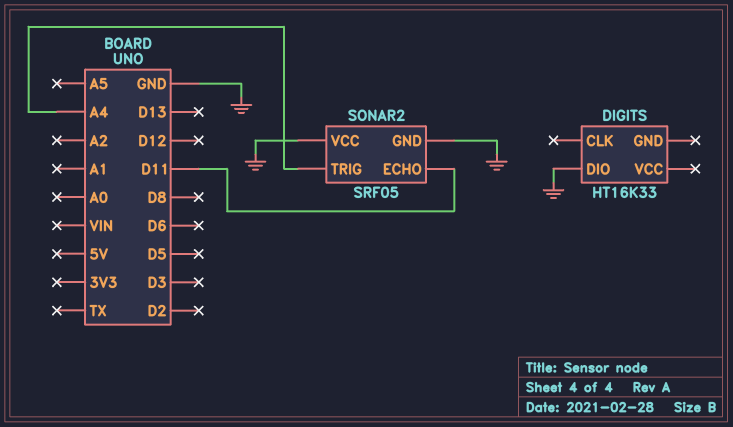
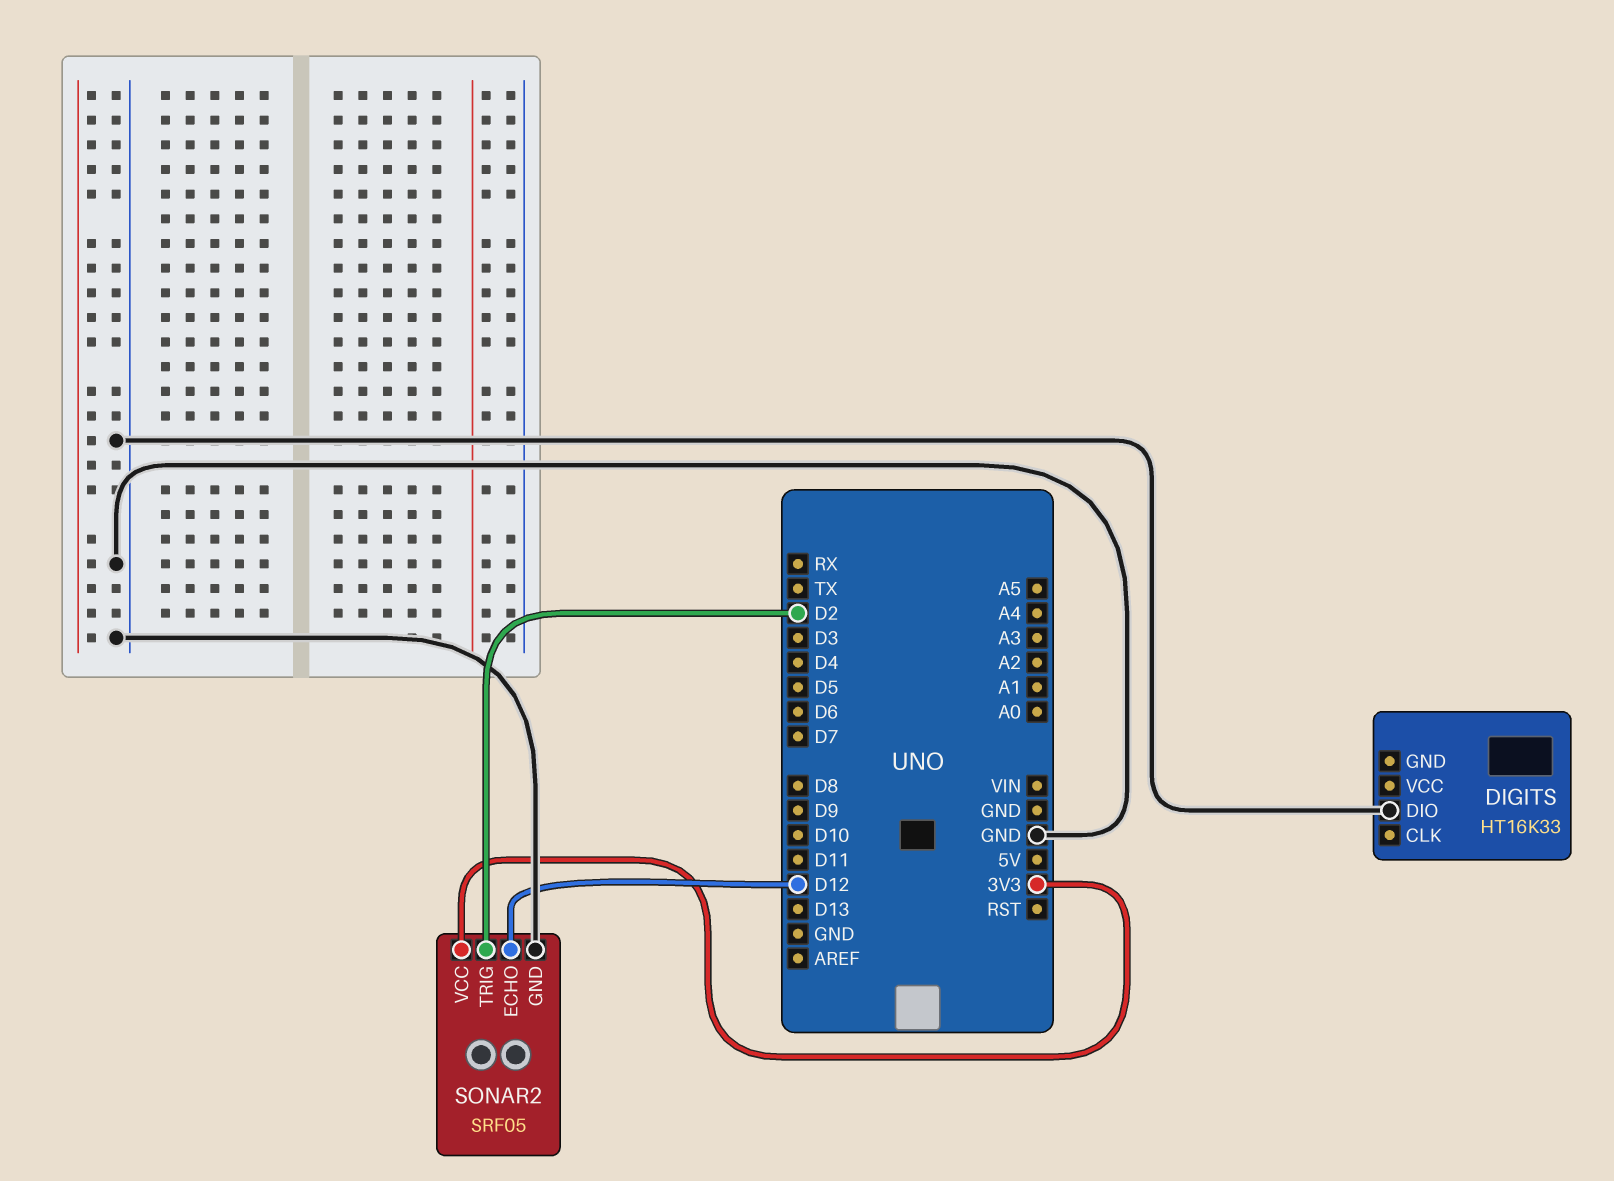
SONAR2 pin ECHO: D11 -> D12
SONAR2 pin TRIG: A4 -> D2
SONAR2 pin VCC: GND -> 3V3

